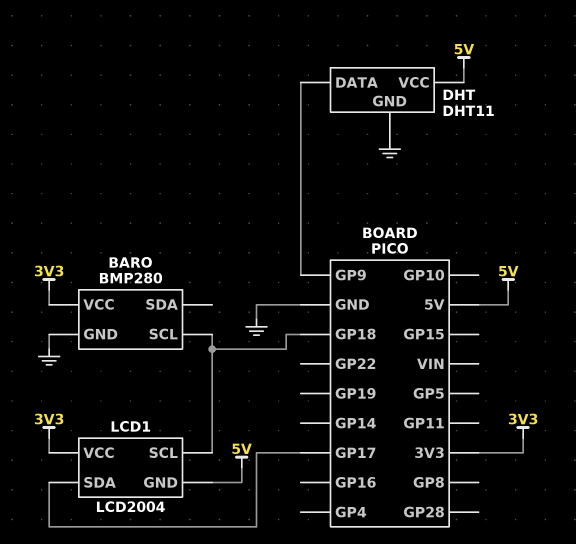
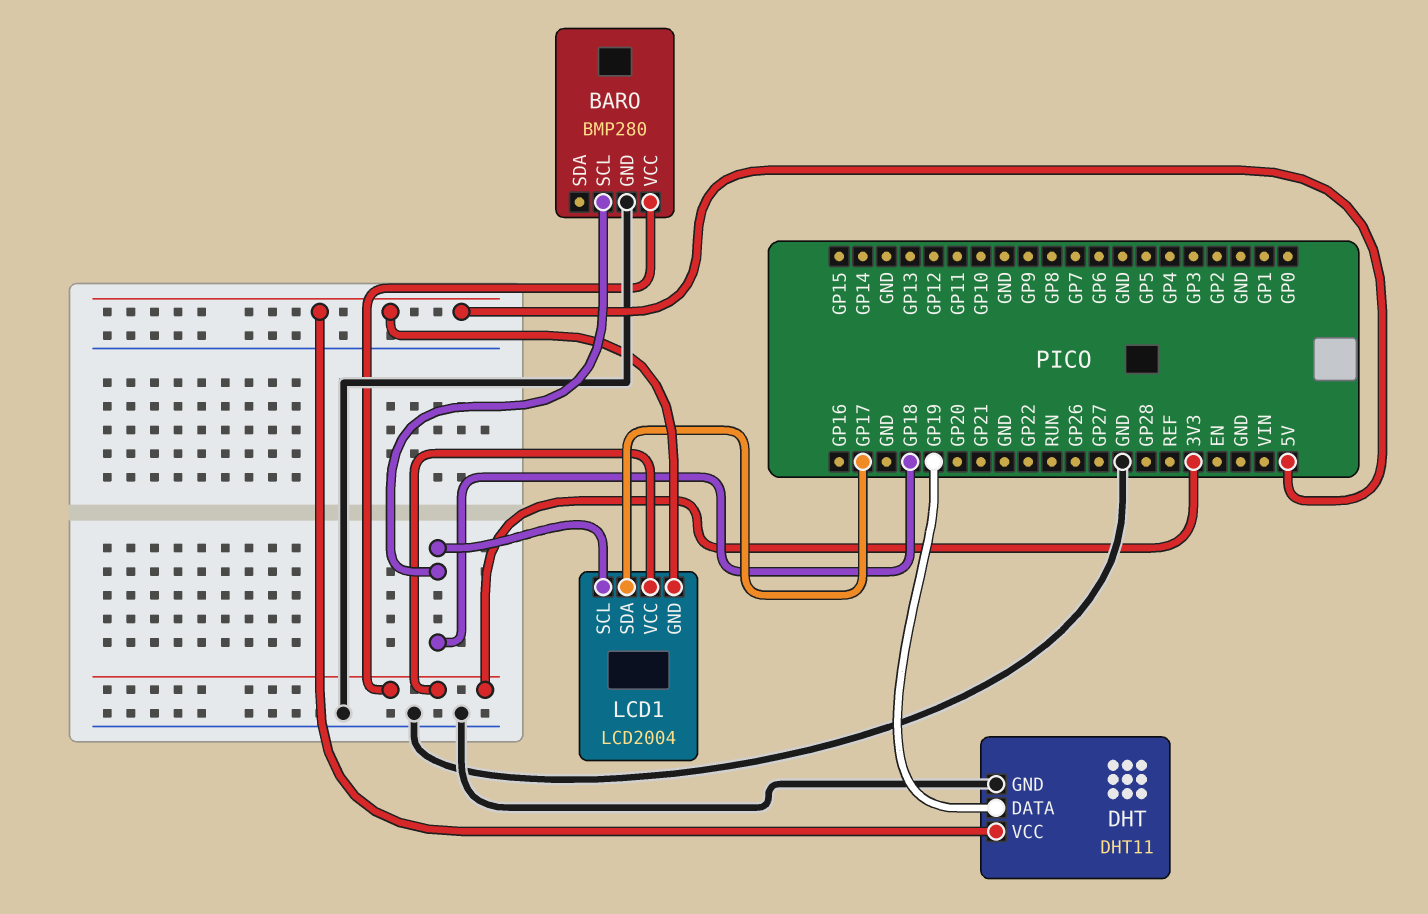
DHT pin DATA: GP9 -> GP19

